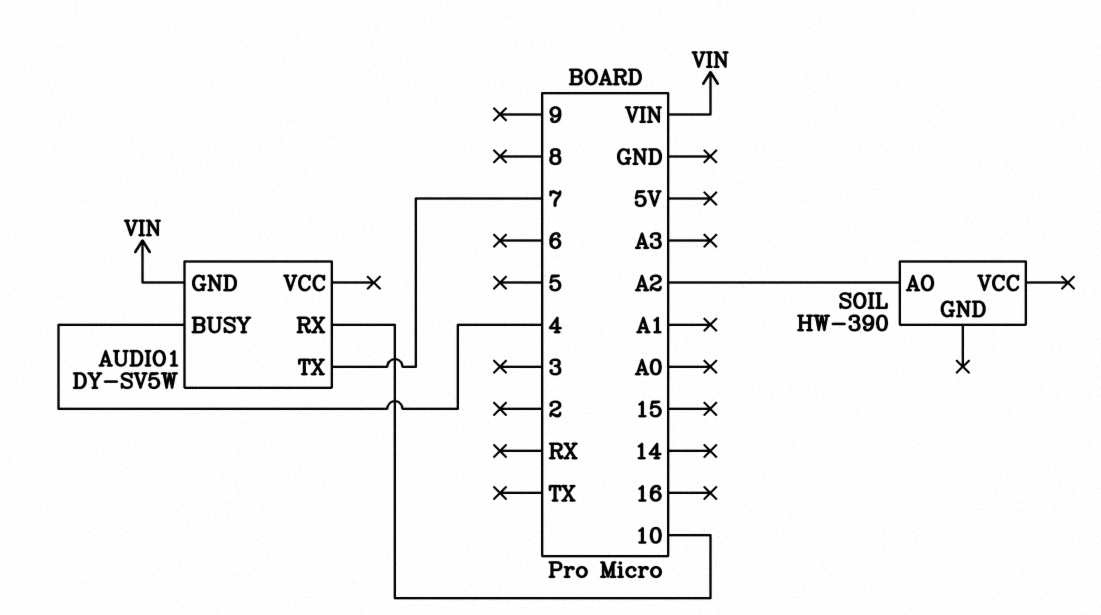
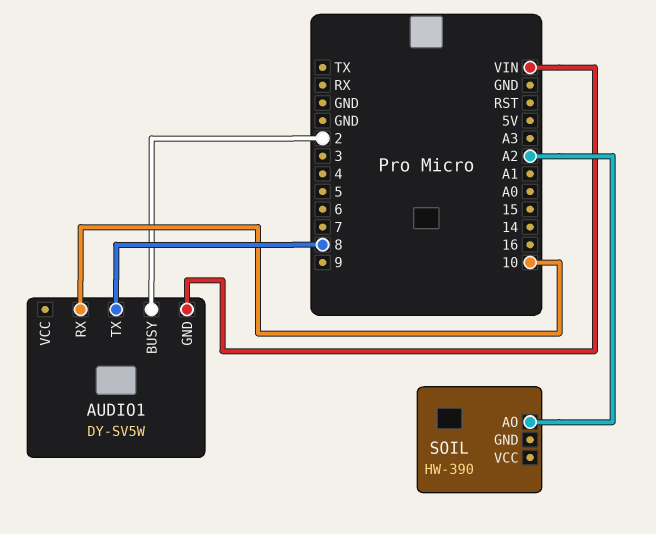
AUDIO1 pin BUSY: 4 -> 2
AUDIO1 pin TX: 7 -> 8

